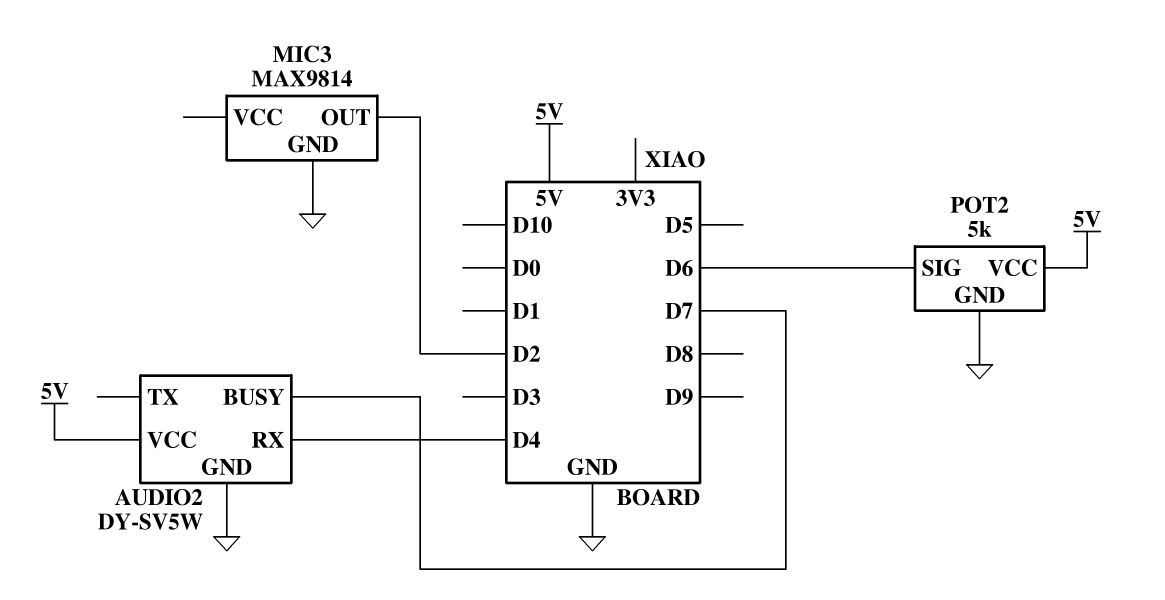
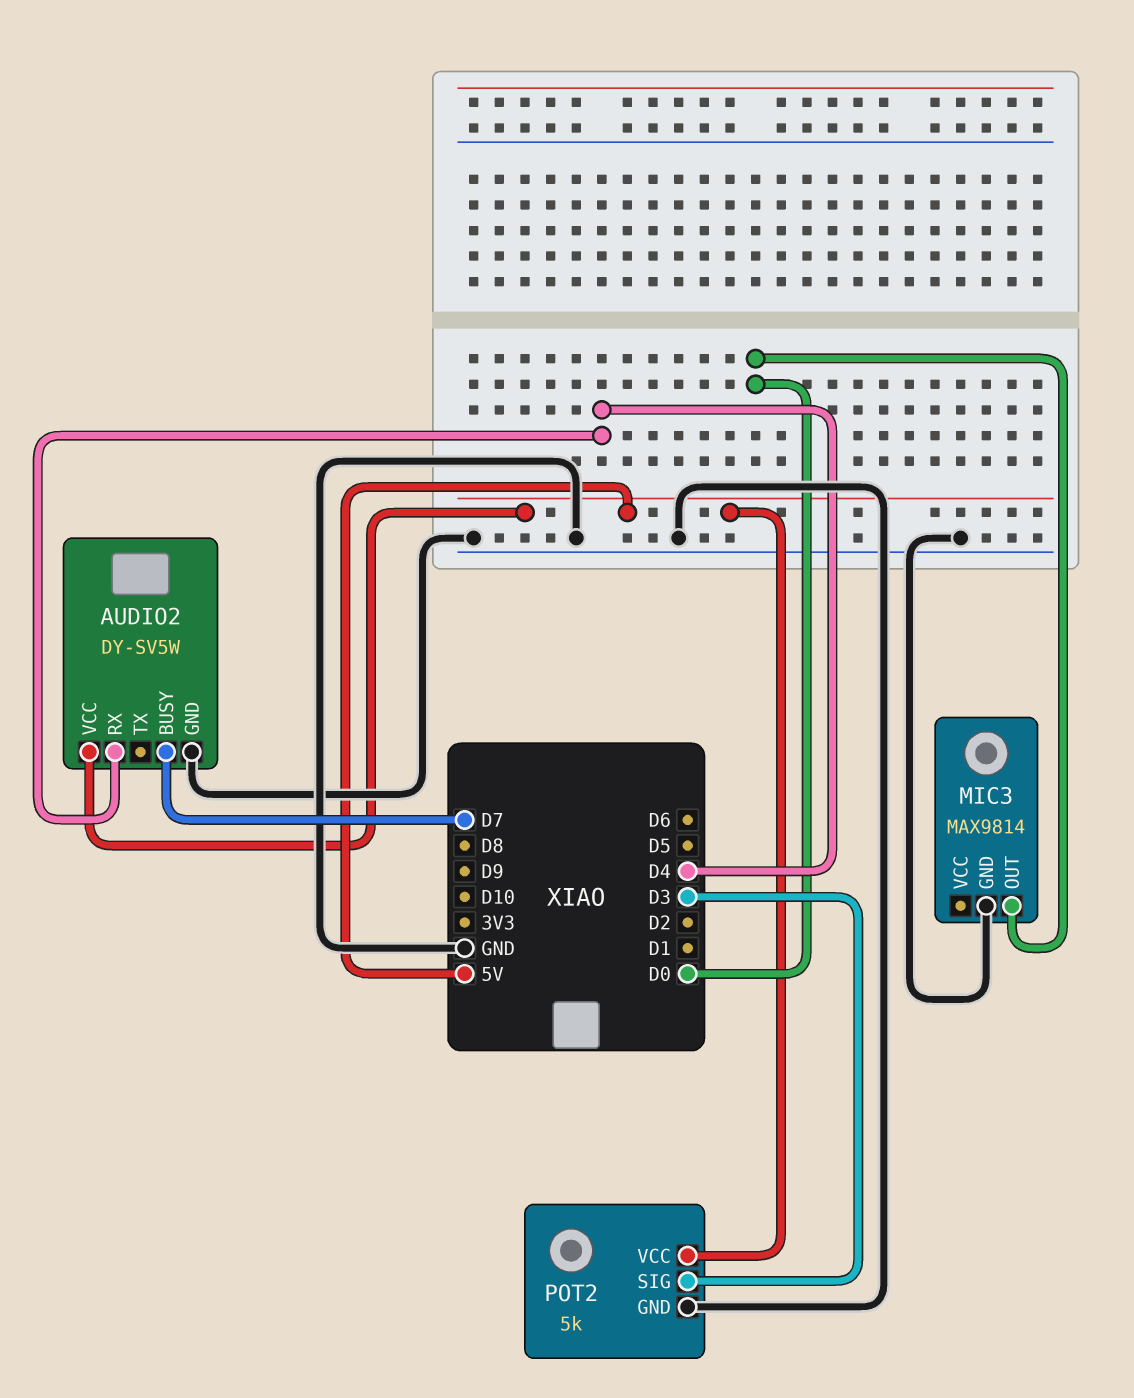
MIC3 pin OUT: D2 -> D0
POT2 pin SIG: D6 -> D3

